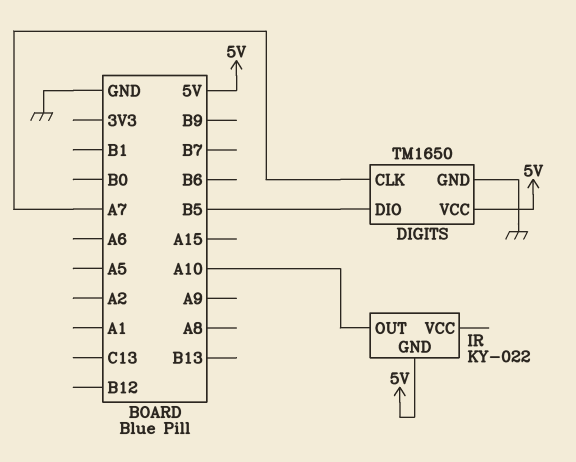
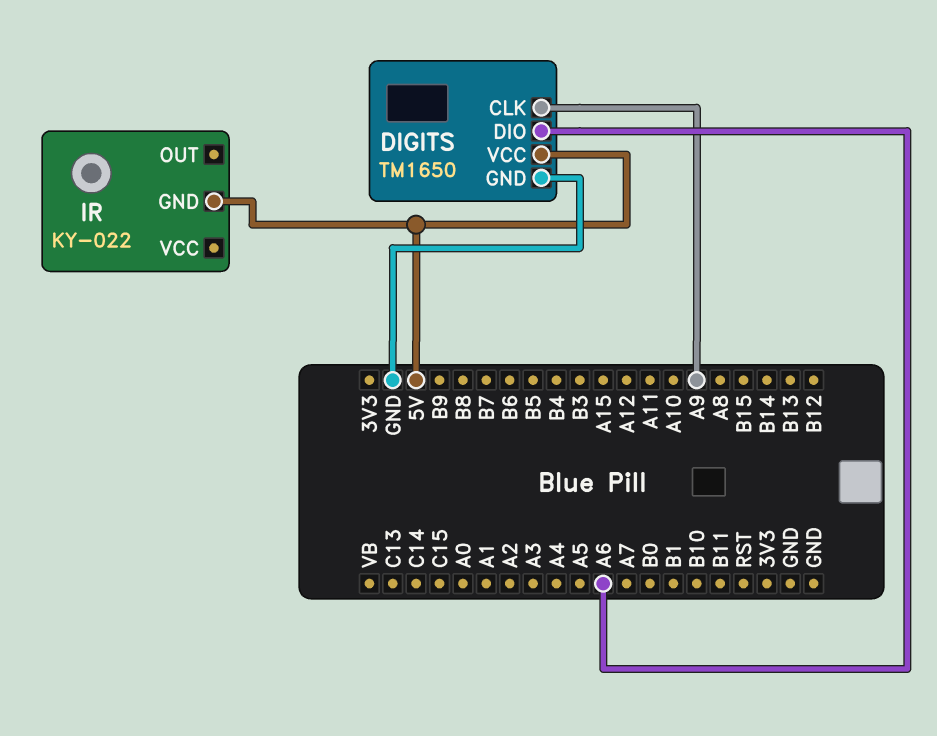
DIGITS pin CLK: A7 -> A9
DIGITS pin DIO: B5 -> A6
IR pin OUT: A10 -> none

